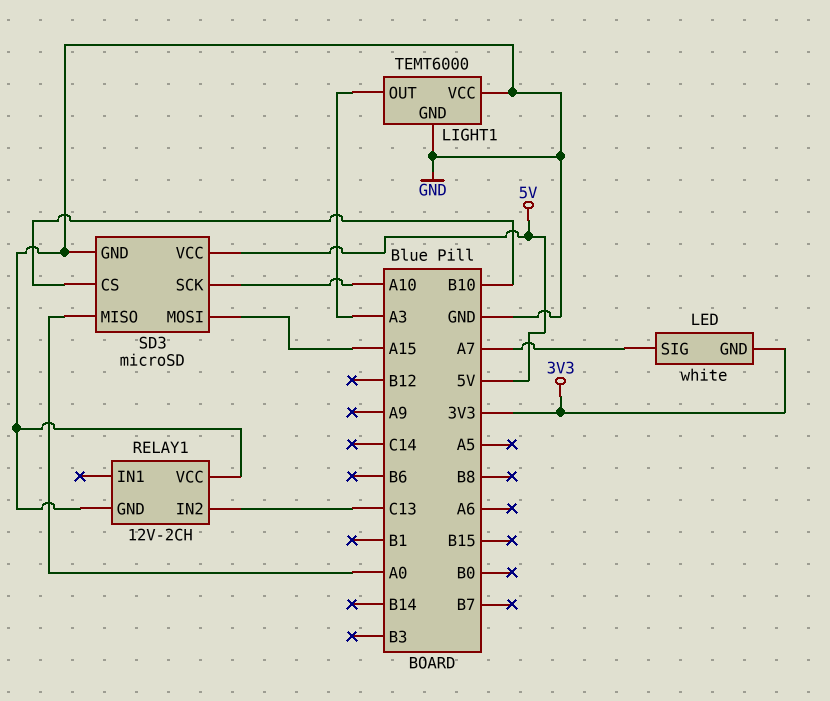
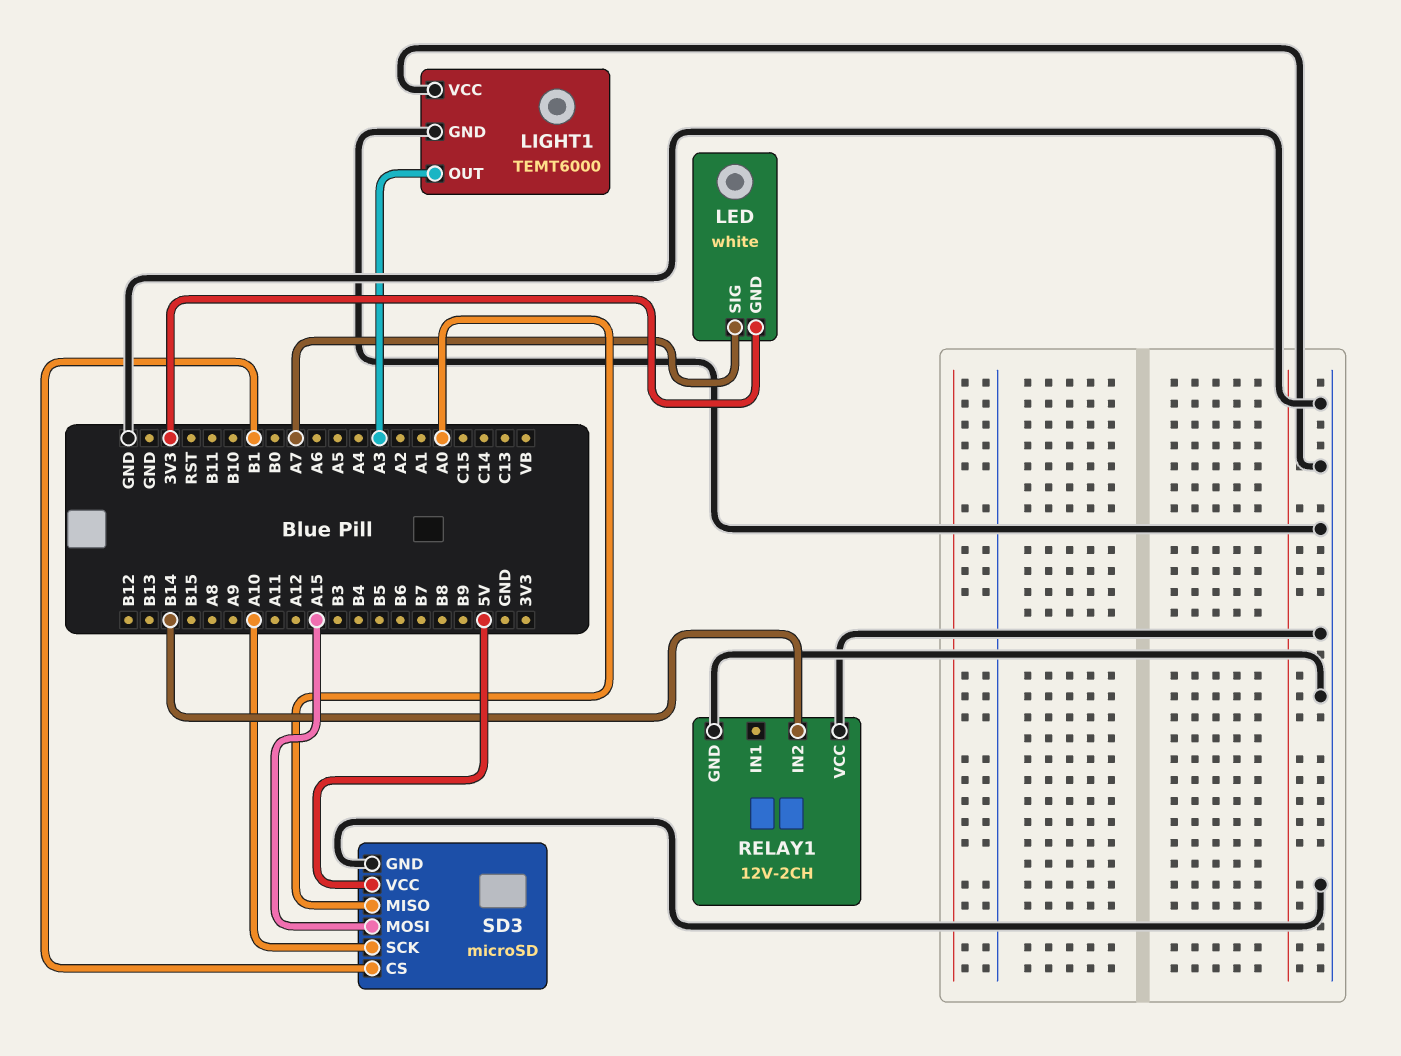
RELAY1 pin IN2: C13 -> B14
SD3 pin CS: B10 -> B1

